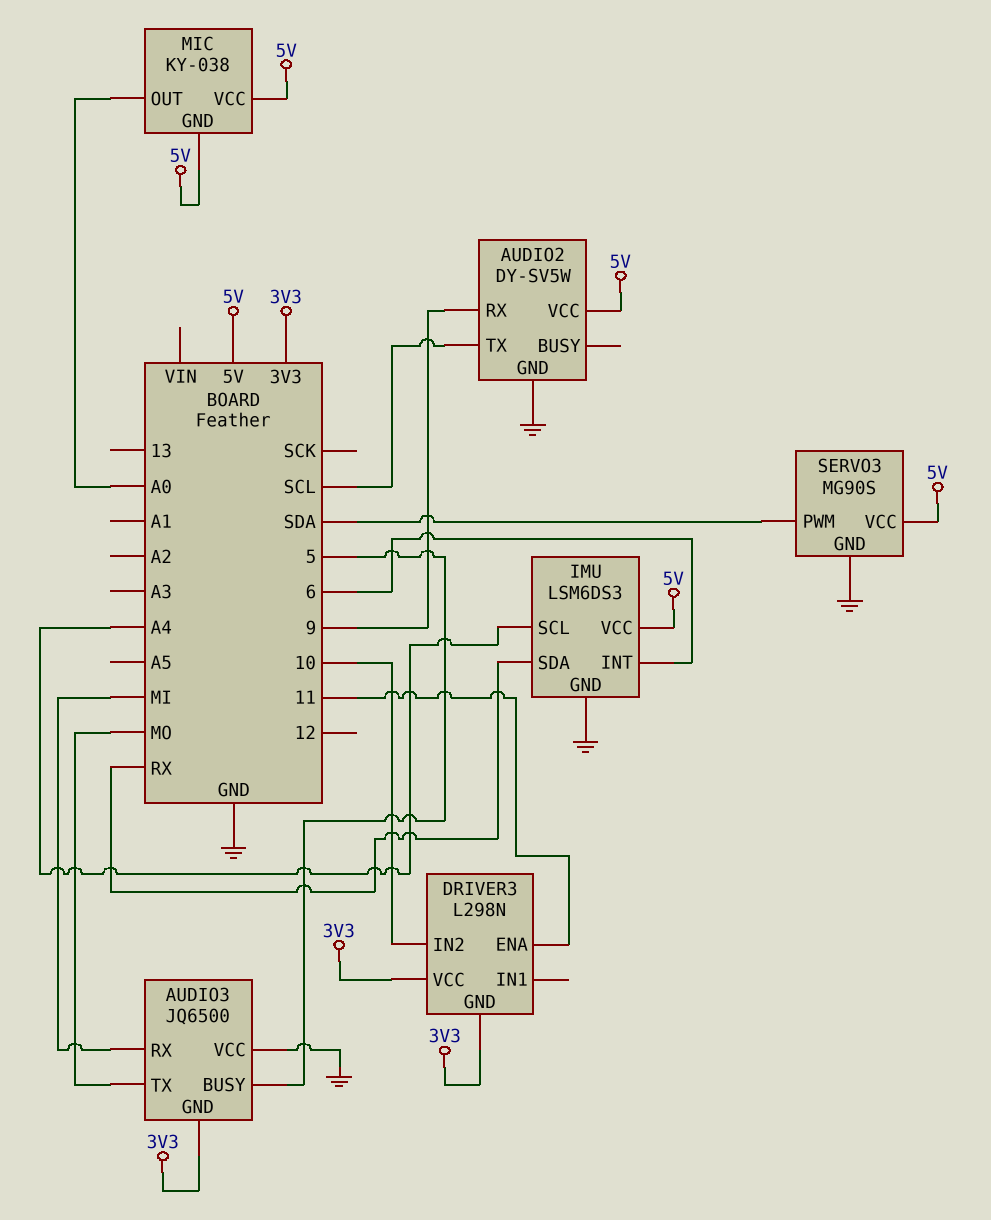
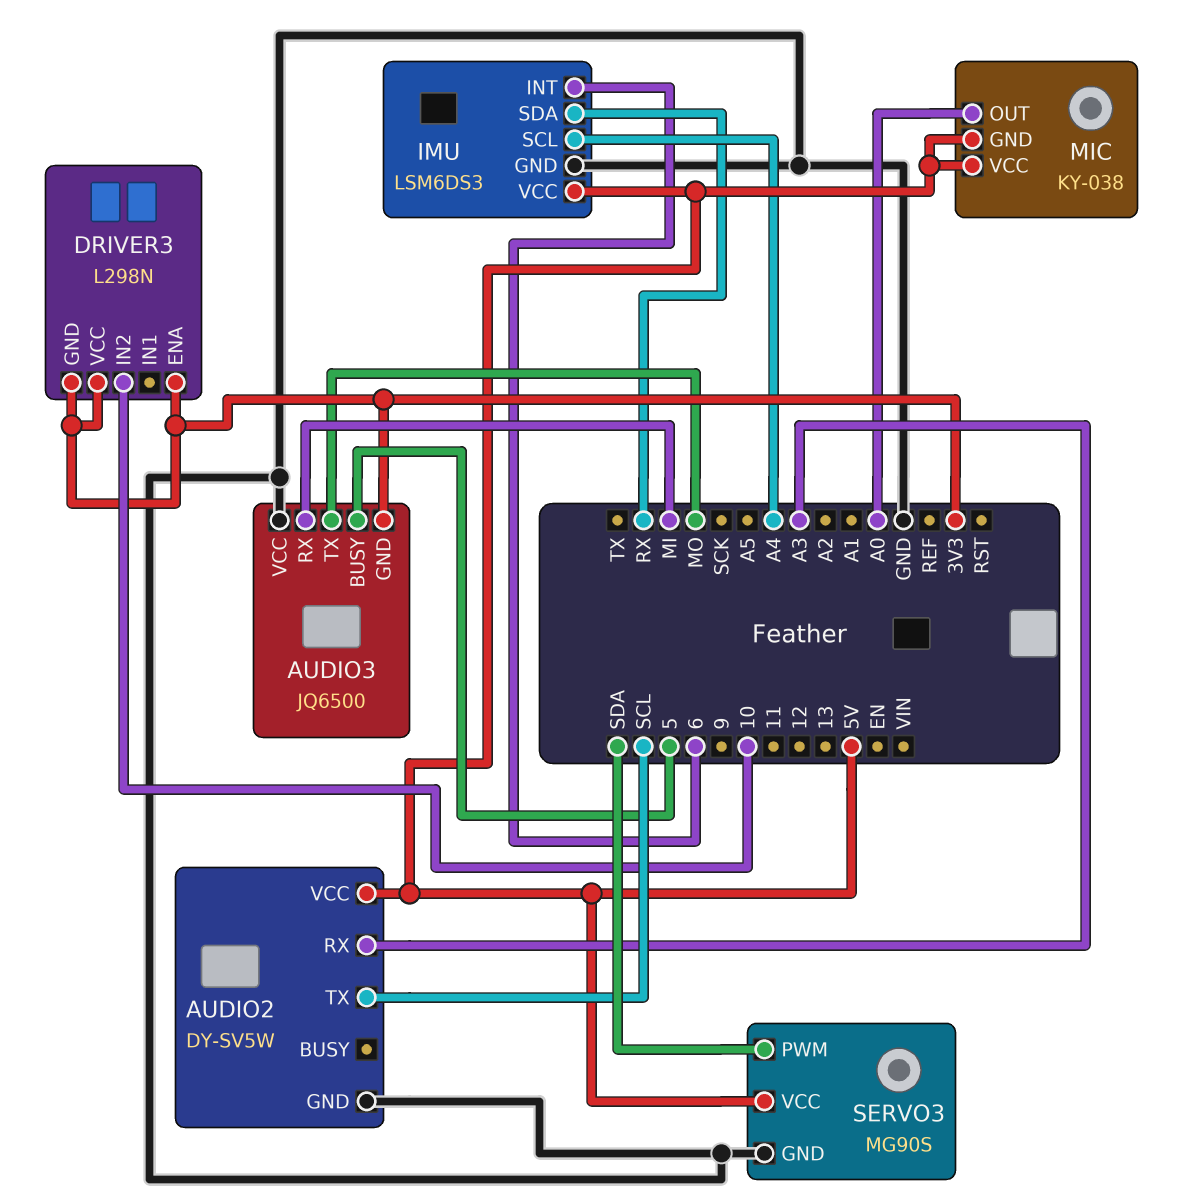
AUDIO2 pin RX: 9 -> A3
DRIVER3 pin ENA: 11 -> 3V3

